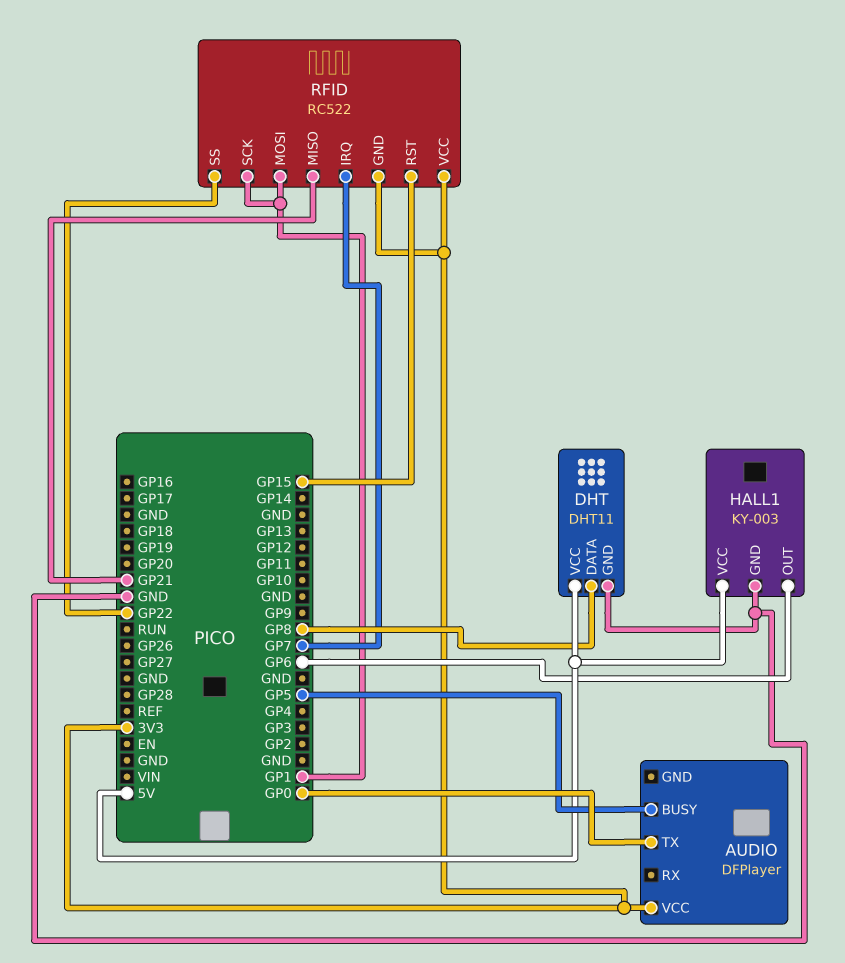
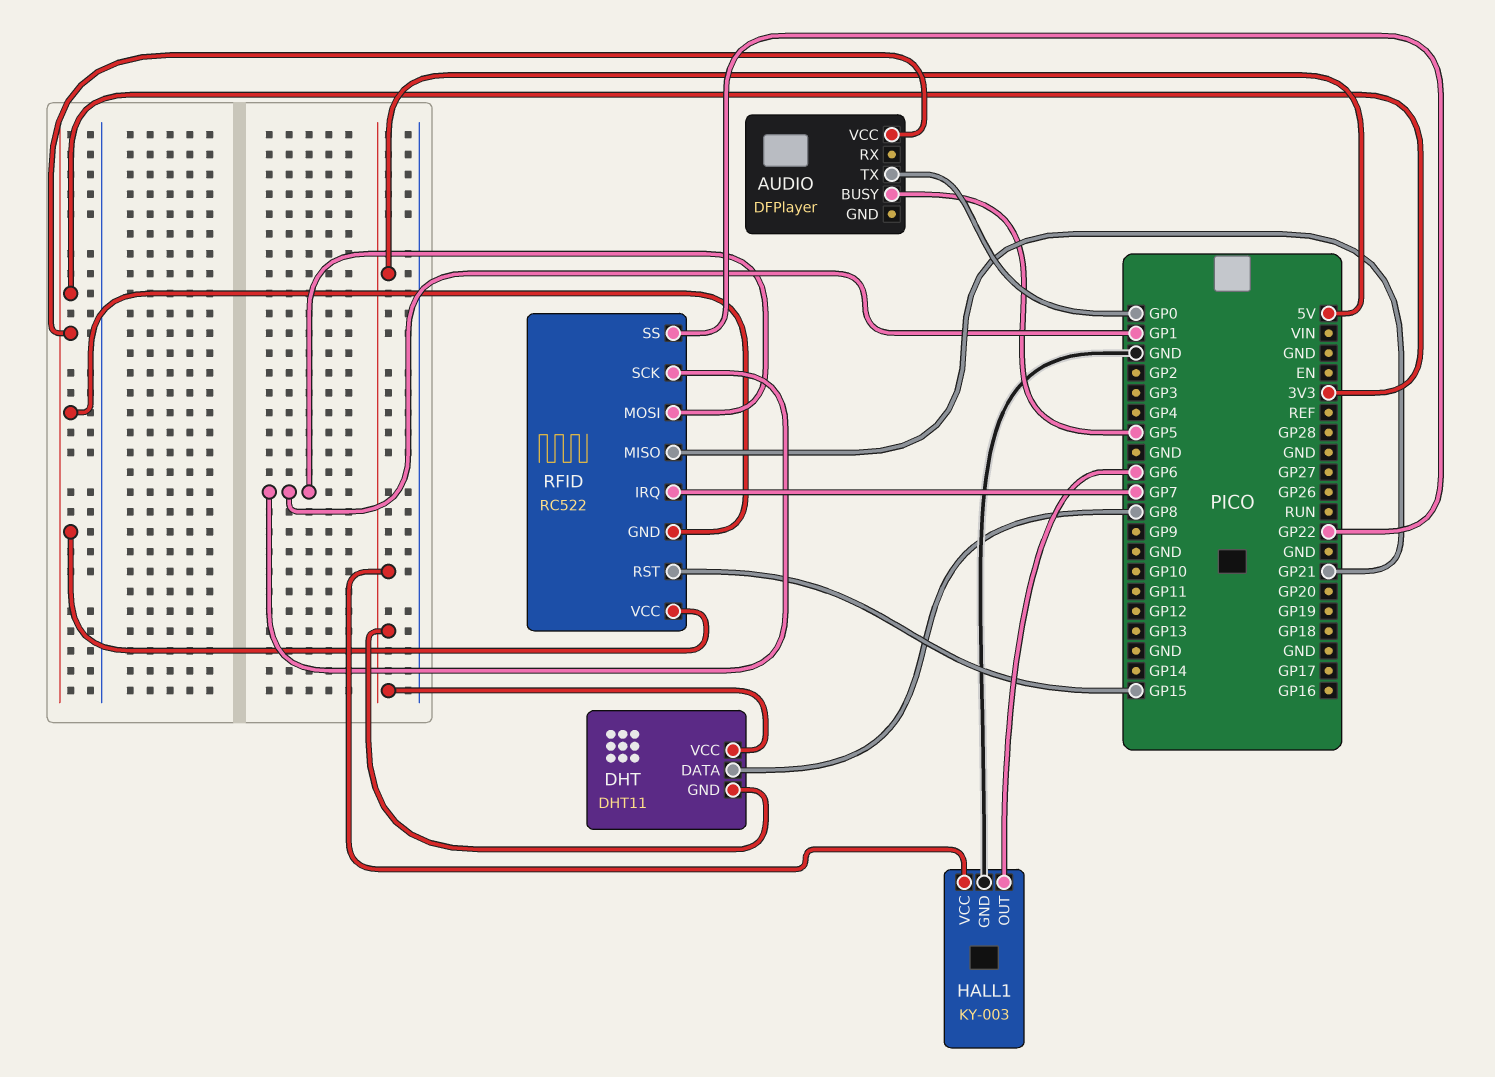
DHT pin GND: GND -> 5V

